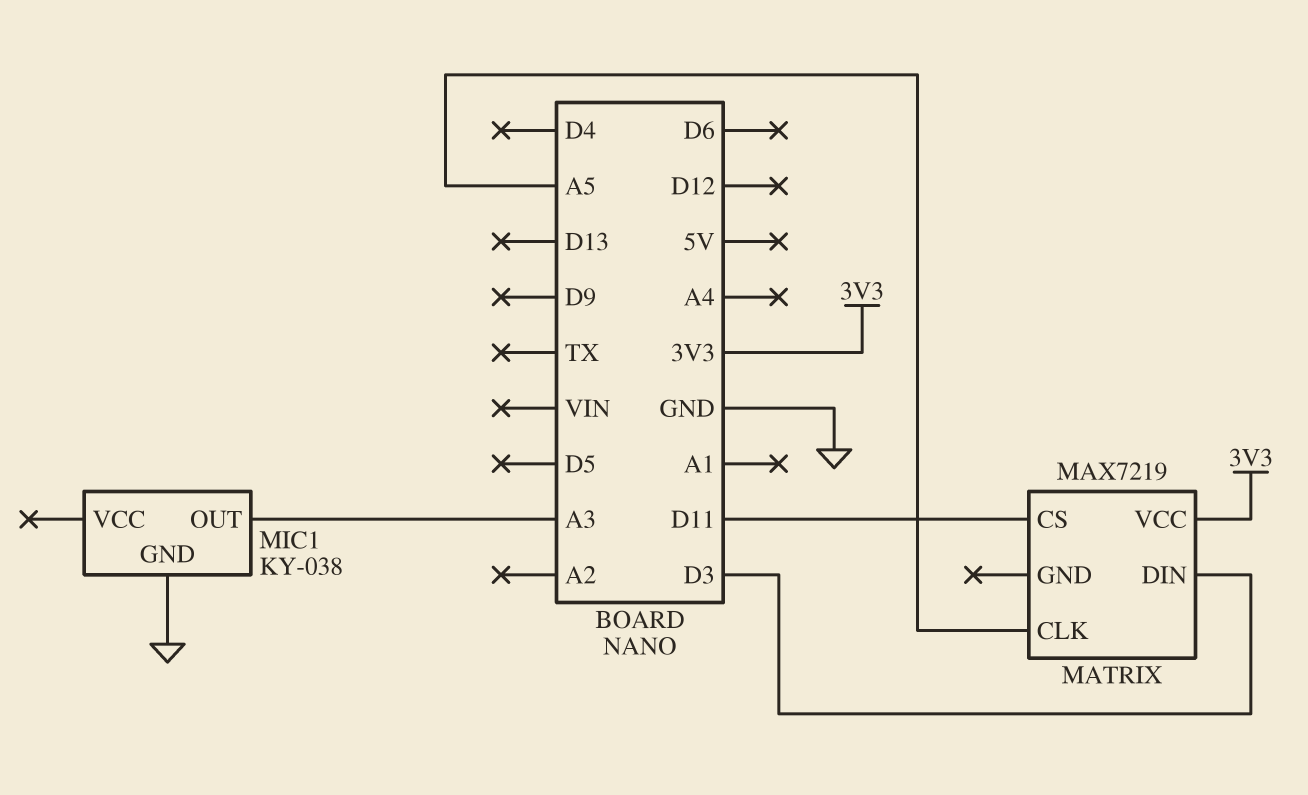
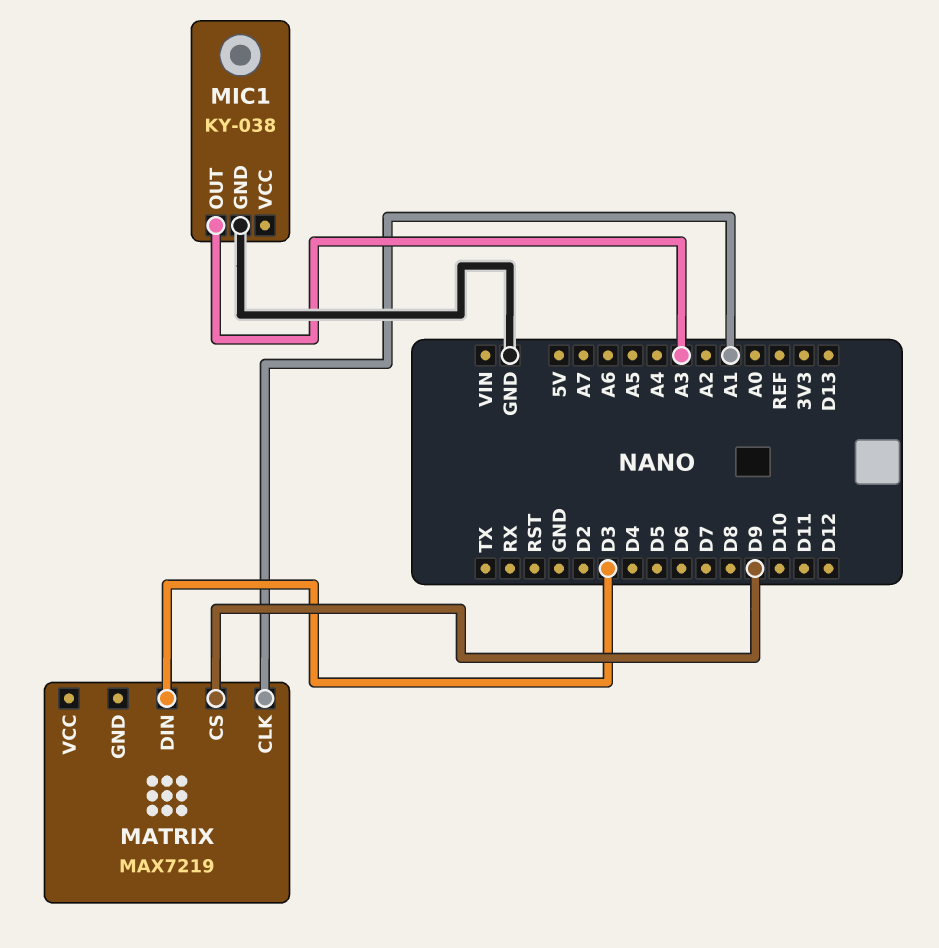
MATRIX pin CLK: A5 -> A1
MATRIX pin CS: D11 -> D9
MATRIX pin VCC: 3V3 -> none

